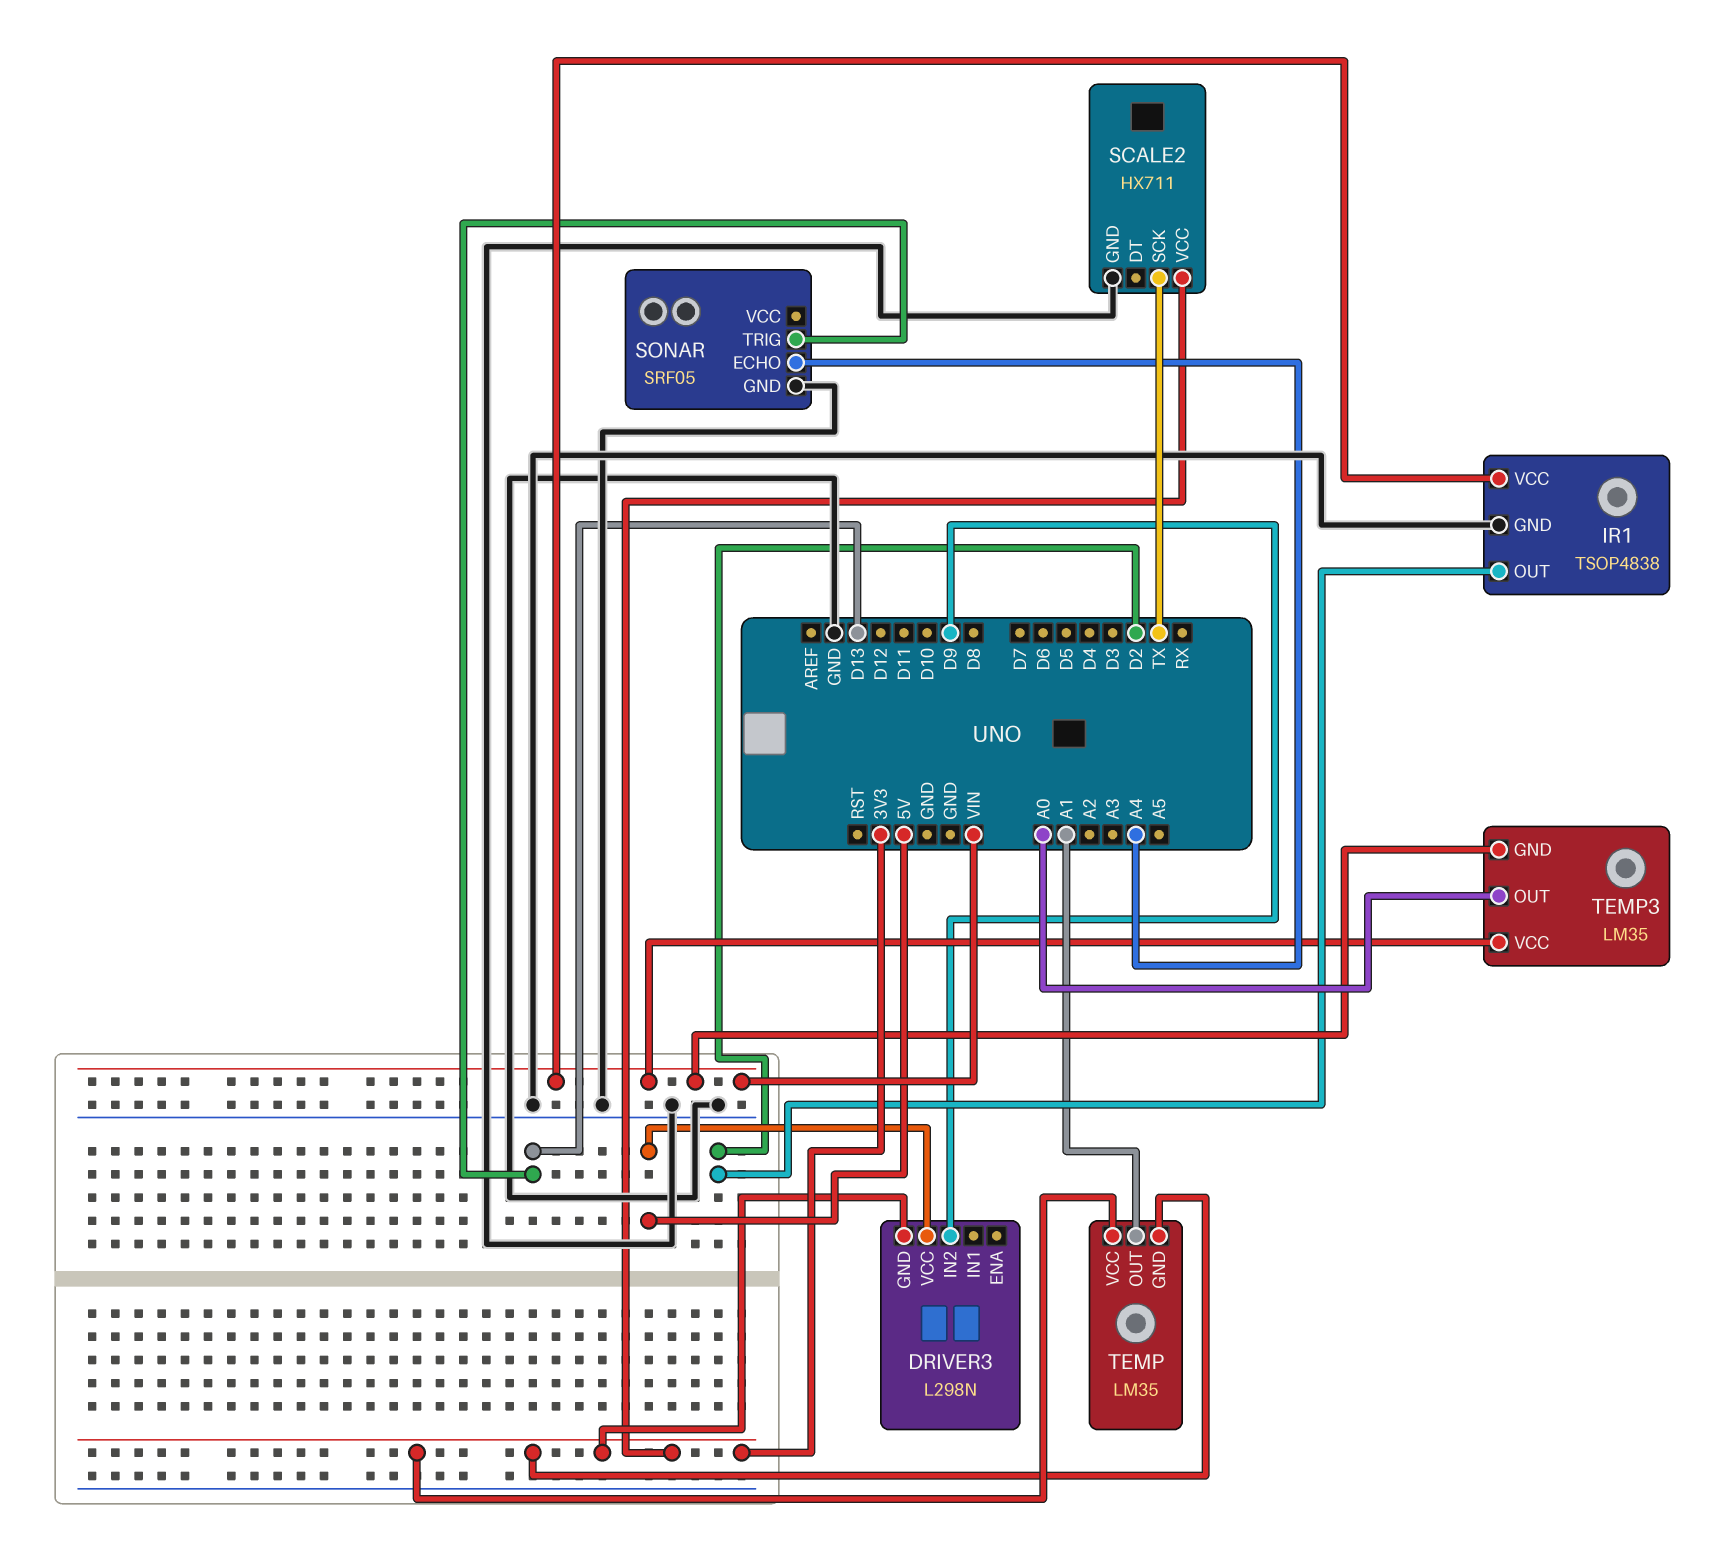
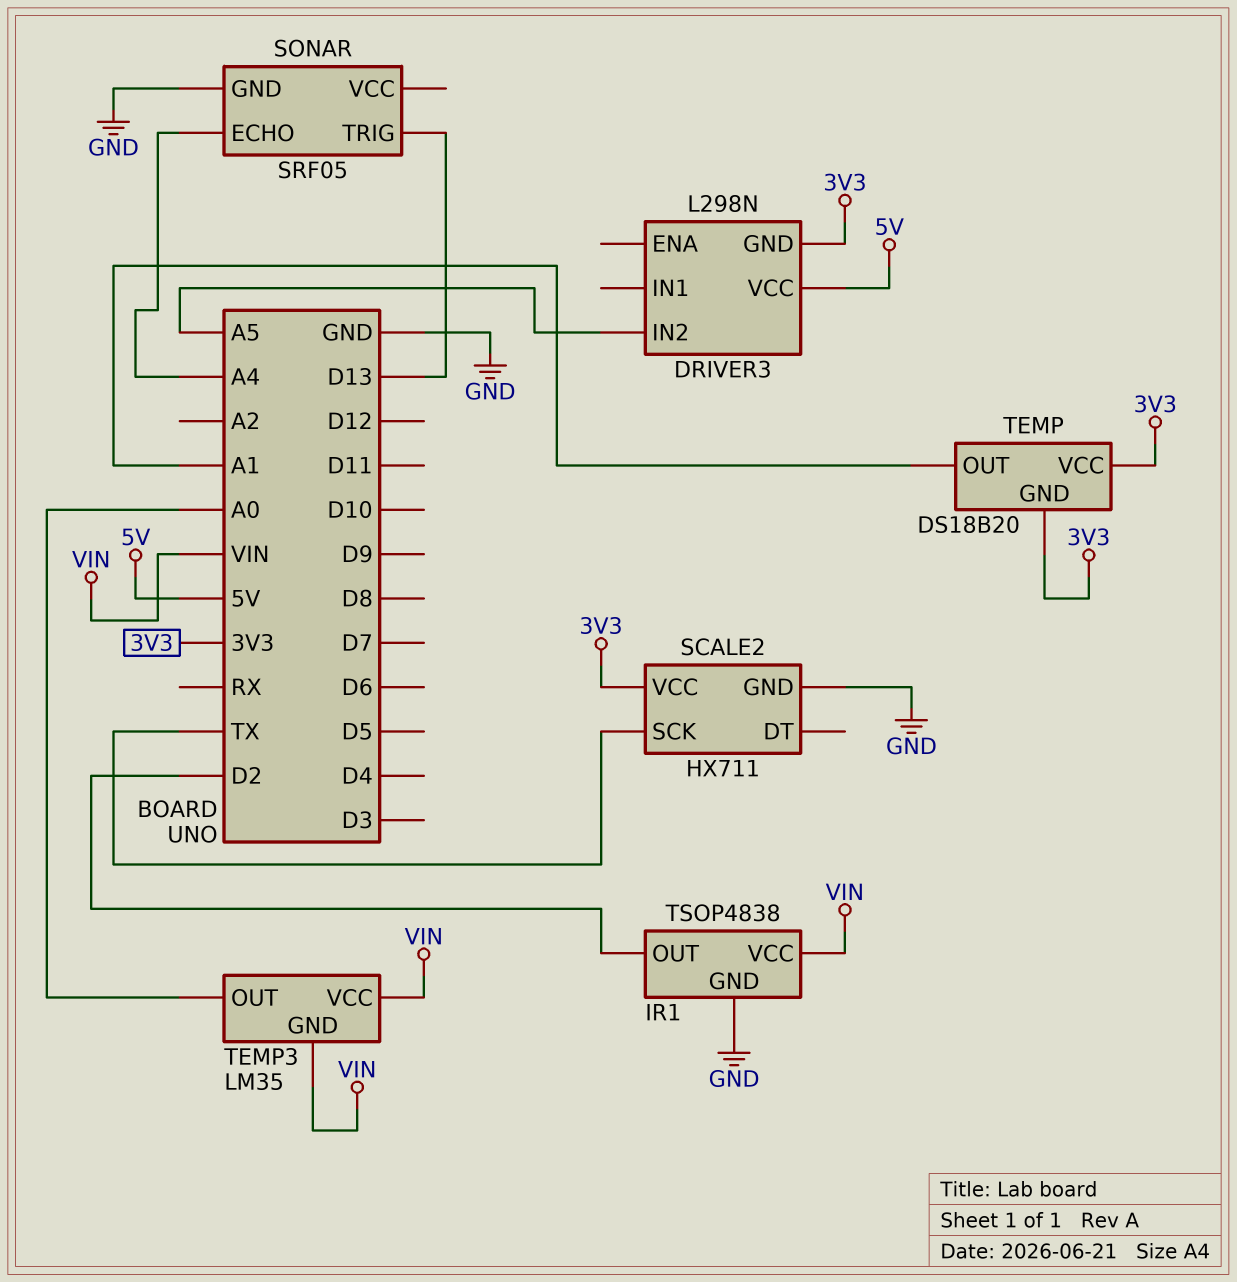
DRIVER3 pin IN2: D9 -> A5
TEMP: LM35 -> DS18B20

